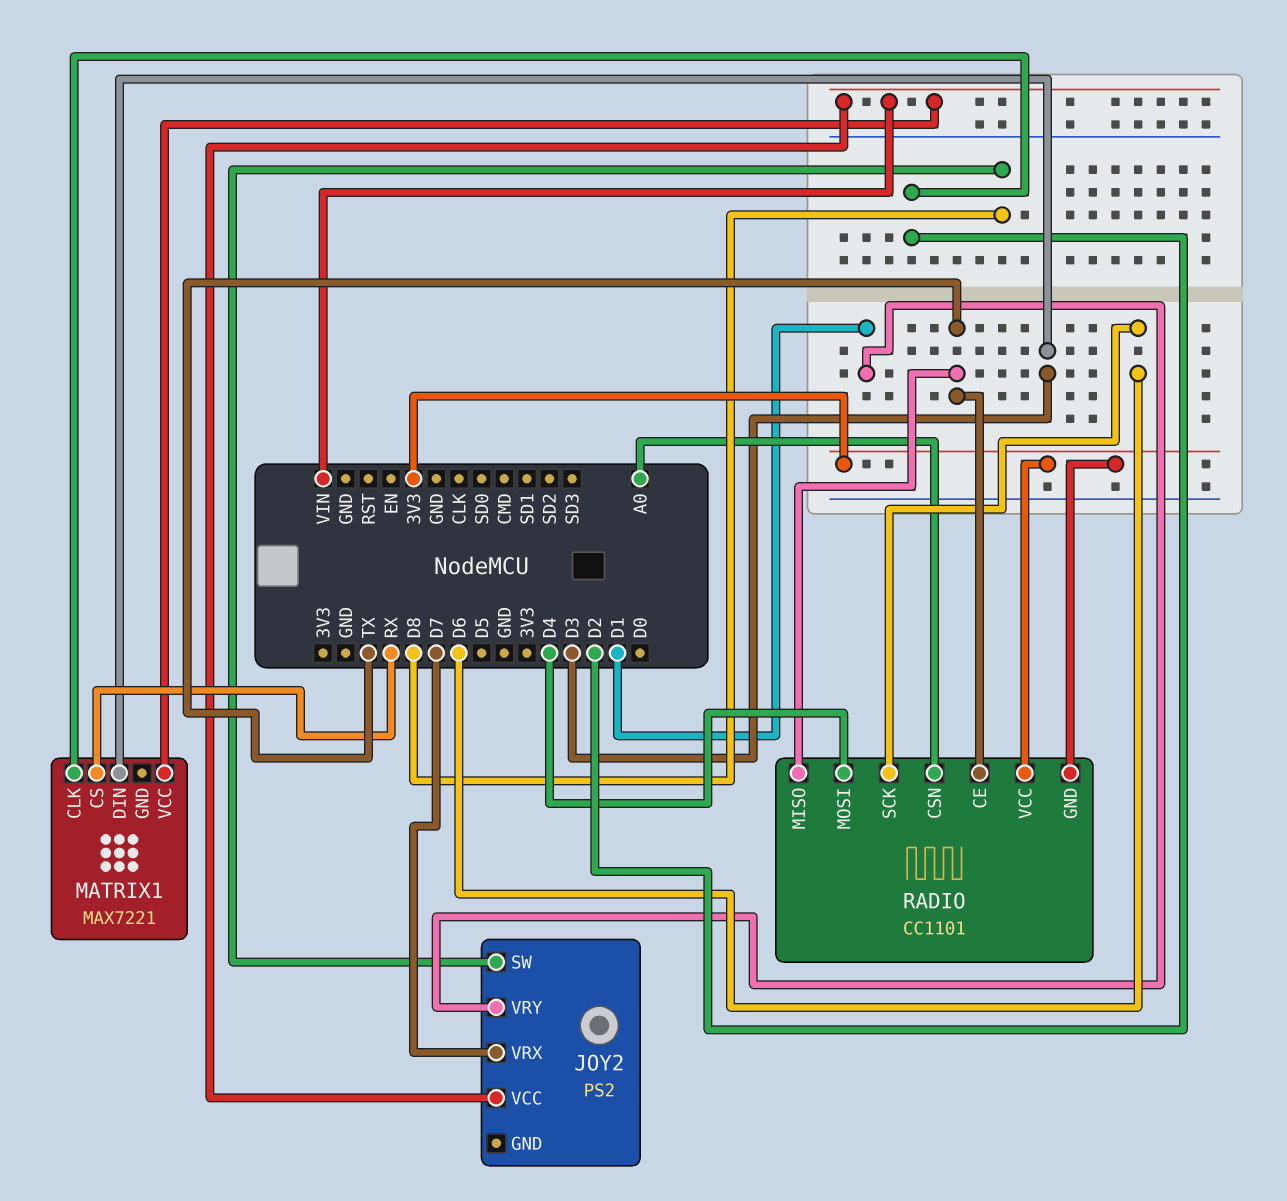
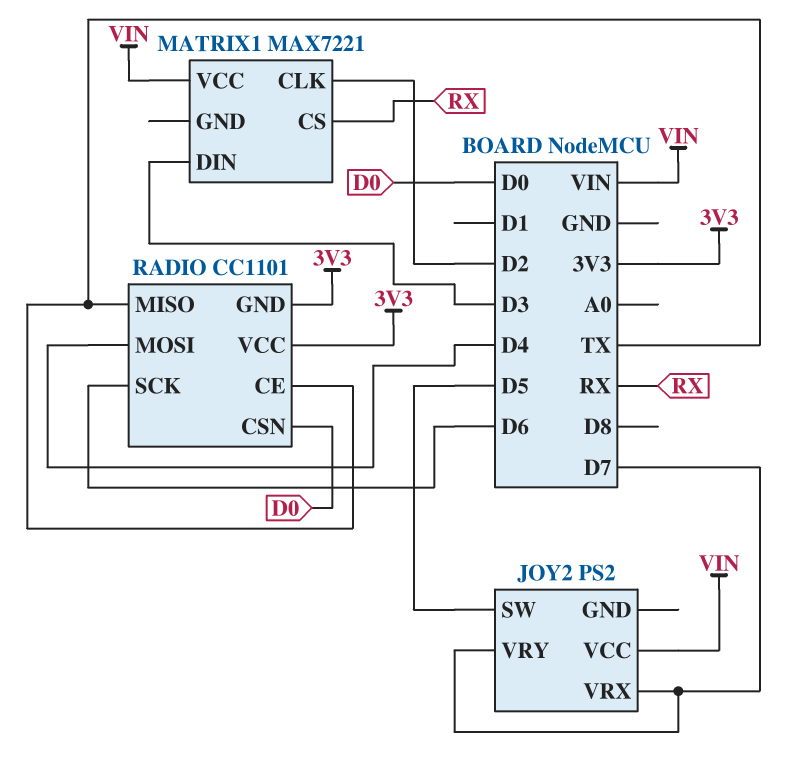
JOY2 pin SW: D8 -> D5
JOY2 pin VRY: D1 -> D7
RADIO pin CSN: A0 -> D0

